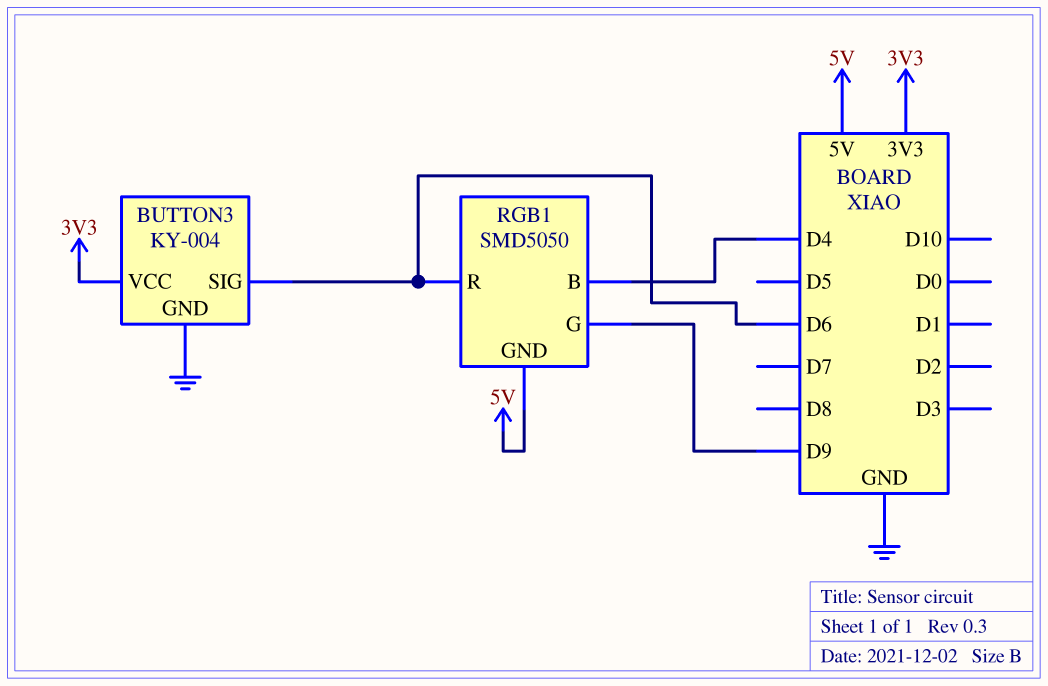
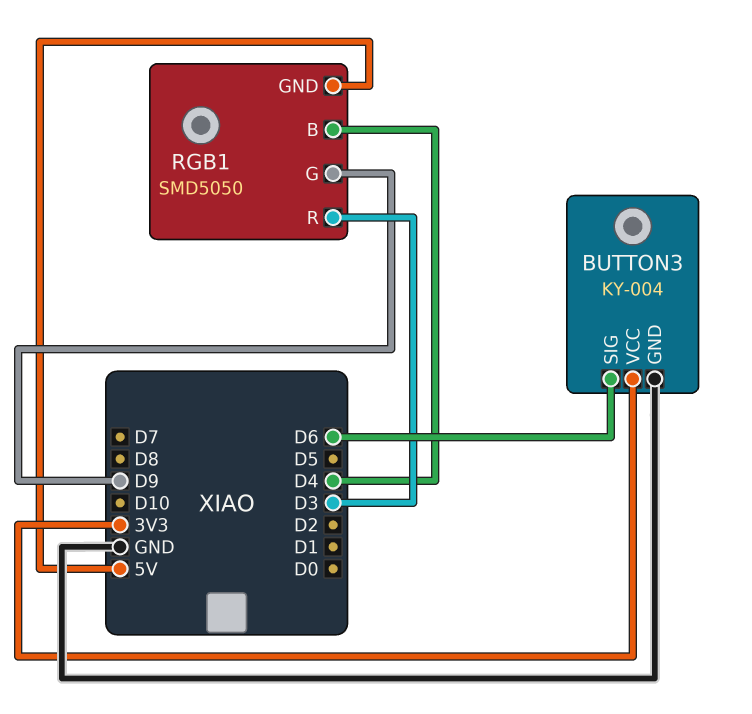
RGB1 pin R: D6 -> D3

